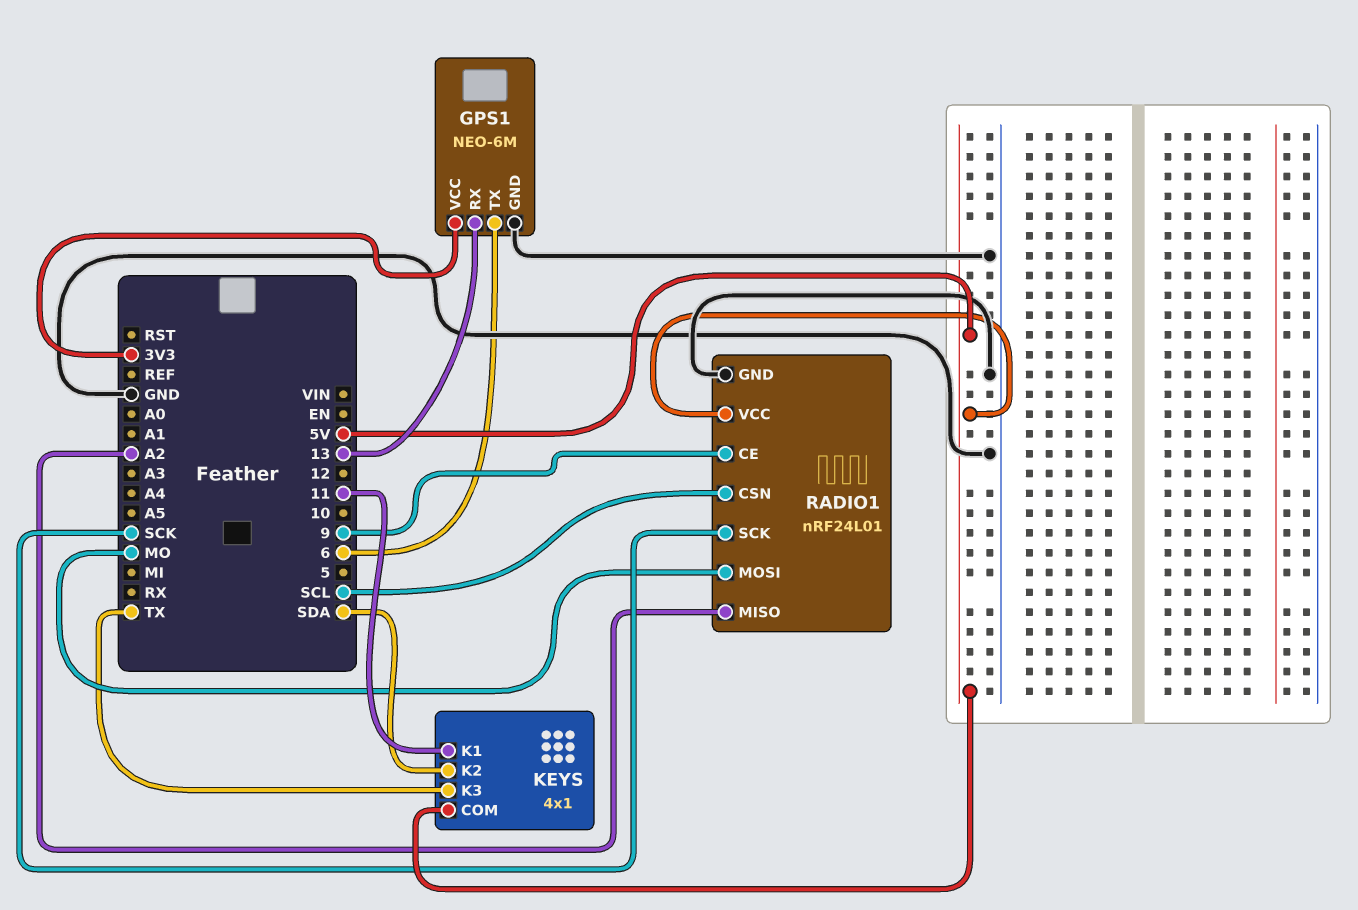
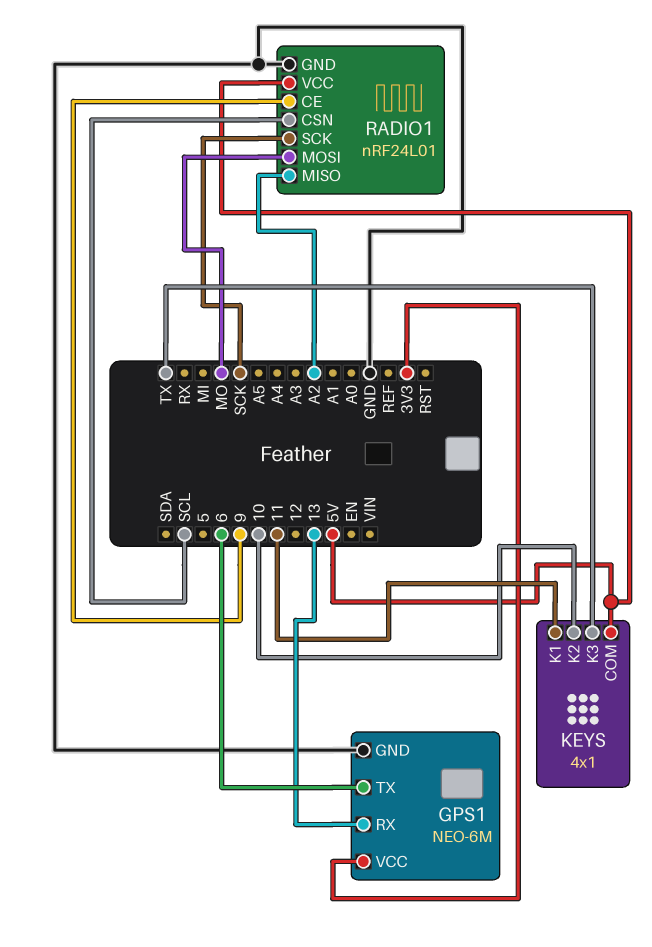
KEYS pin K2: SDA -> 10

